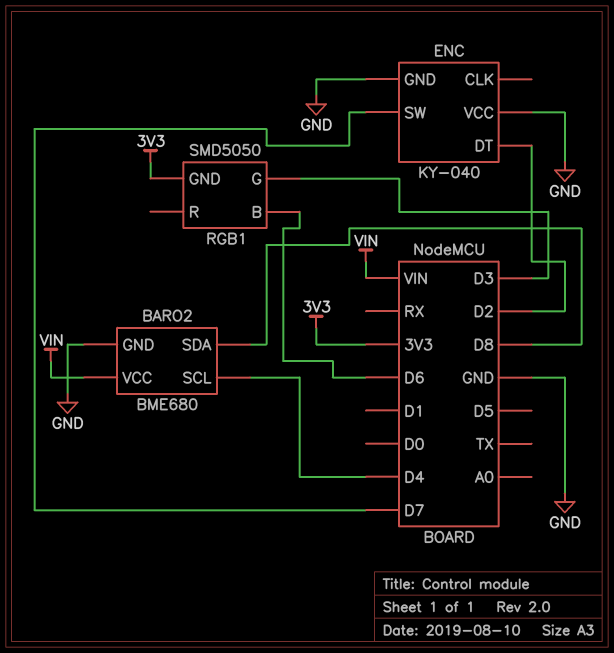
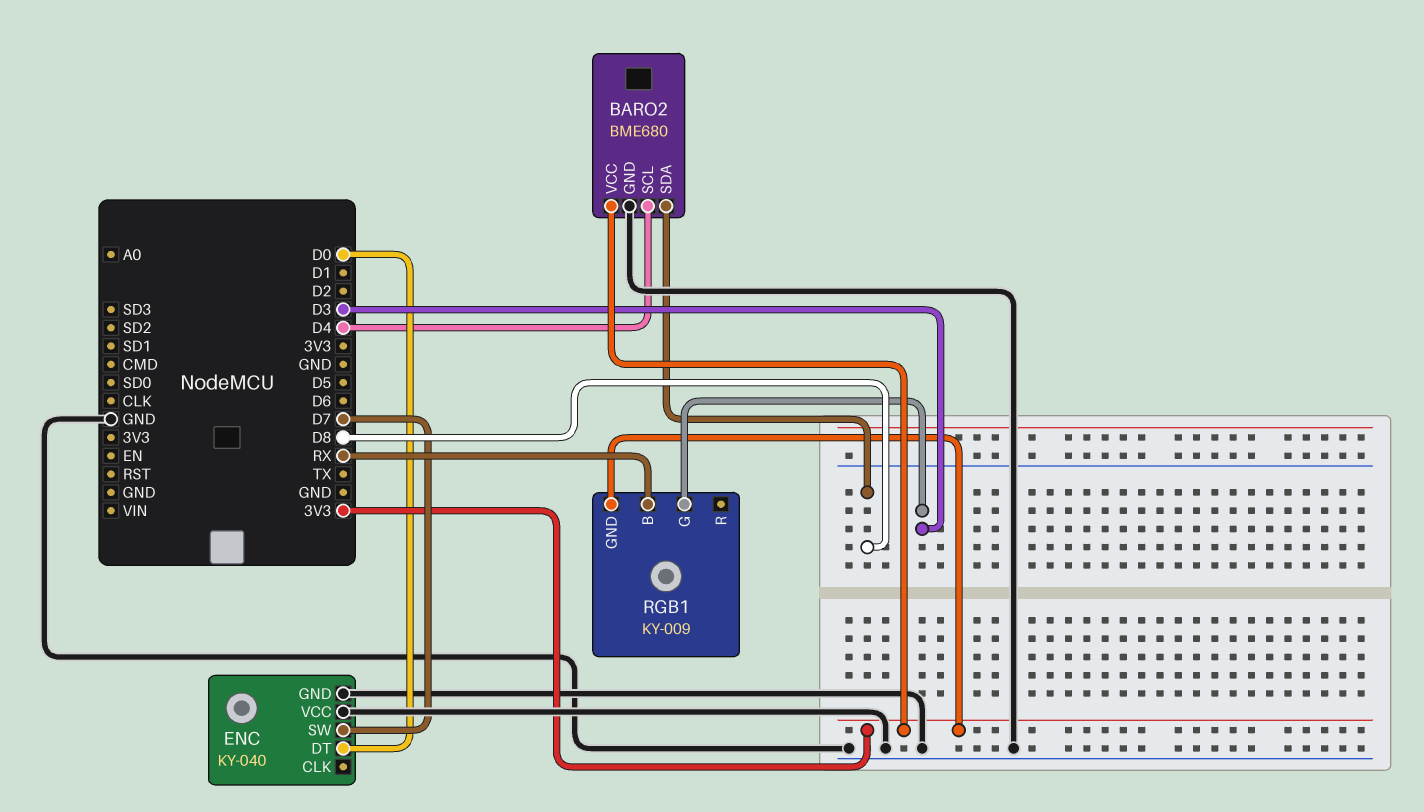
BARO2 pin VCC: VIN -> 3V3
ENC pin DT: D2 -> D0
RGB1: SMD5050 -> KY-009
RGB1 pin B: D6 -> RX

